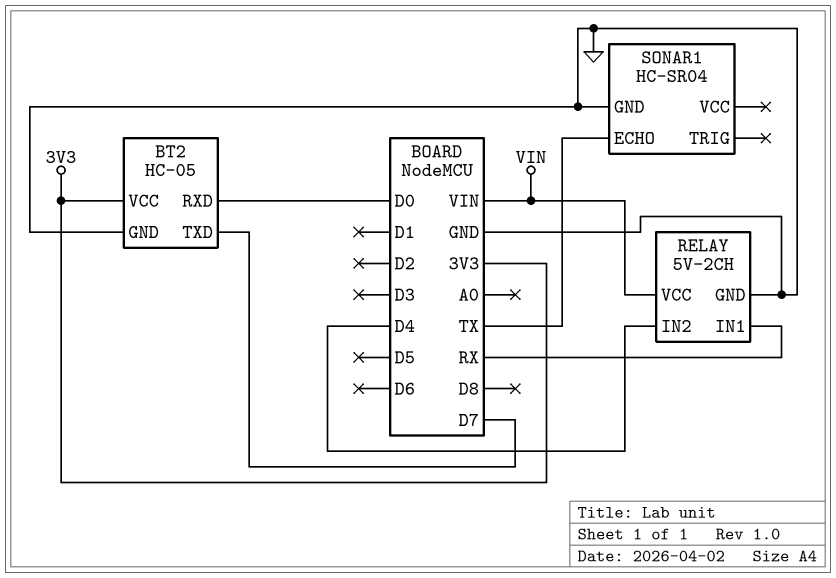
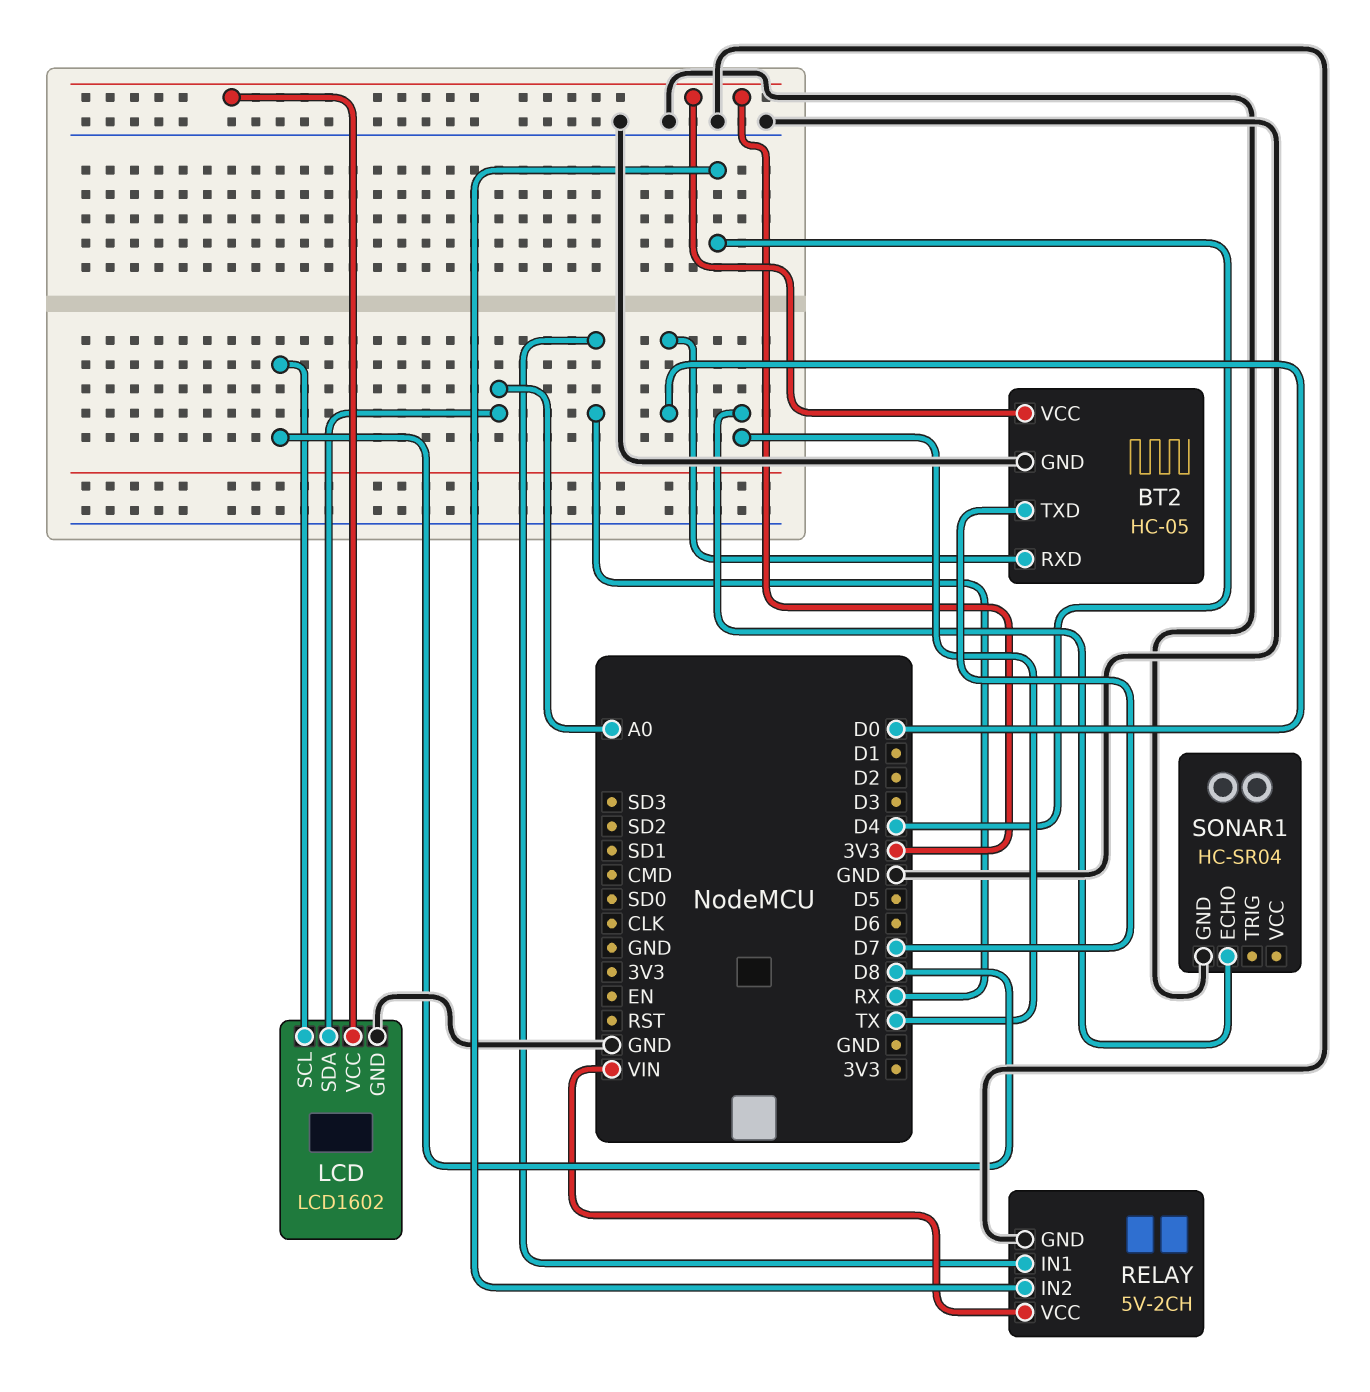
LCD: none -> LCD1602
LCD pin GND: none -> GND
LCD pin SCL: none -> D8
LCD pin SDA: none -> A0
LCD pin VCC: none -> 3V3

